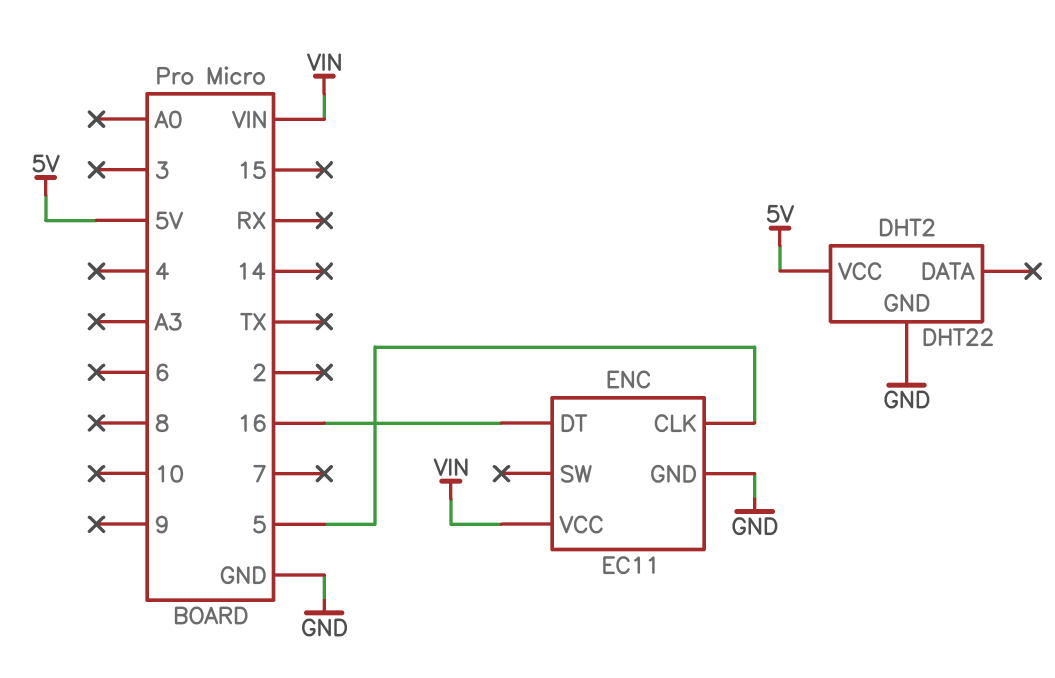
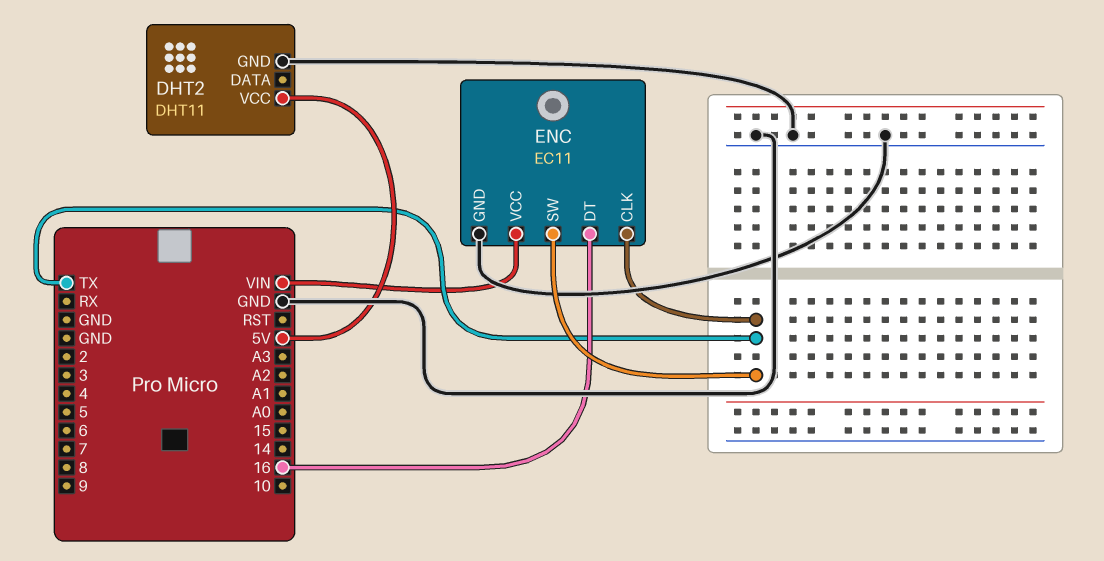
DHT2: DHT22 -> DHT11
ENC pin CLK: 5 -> TX
ENC pin SW: none -> TX

